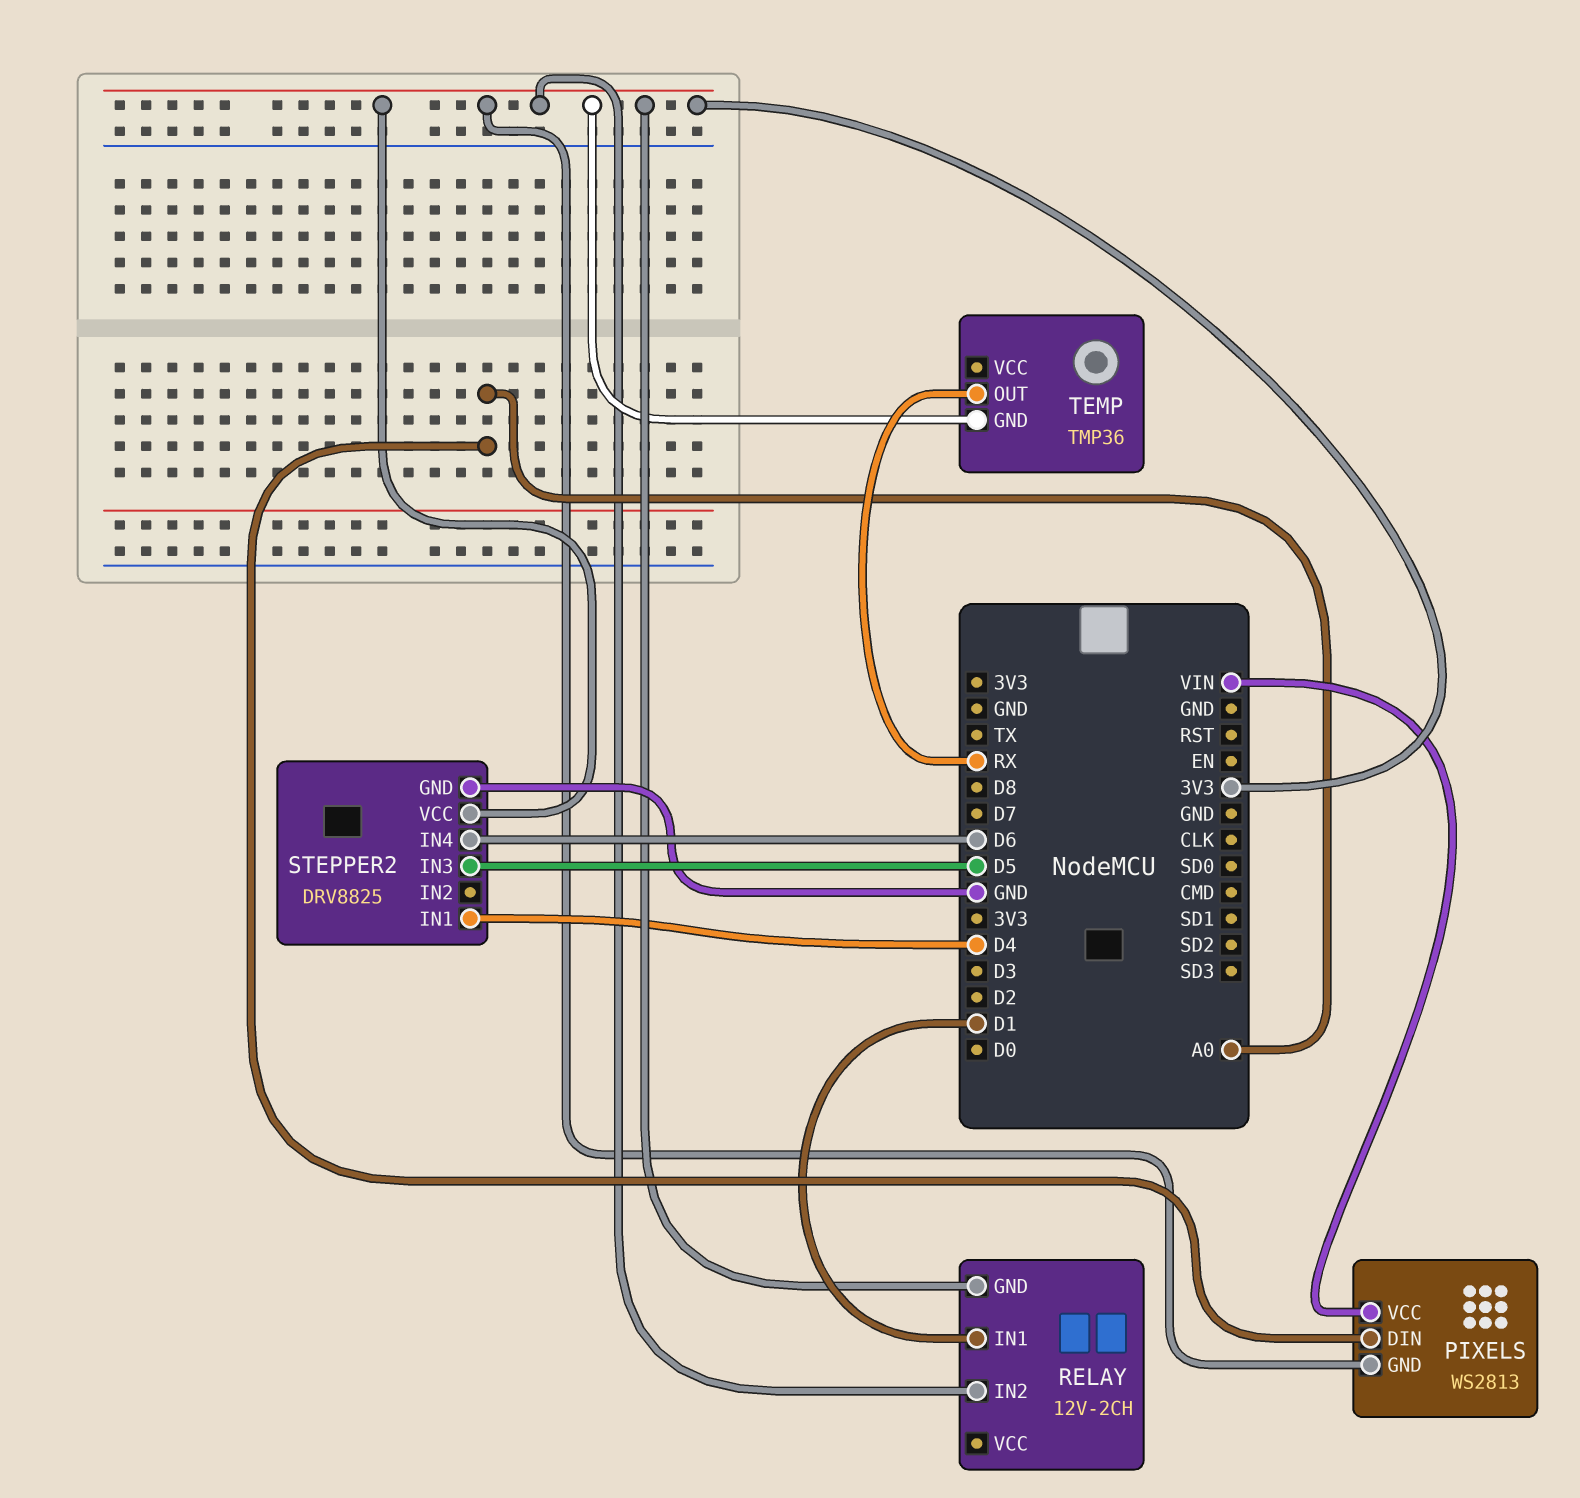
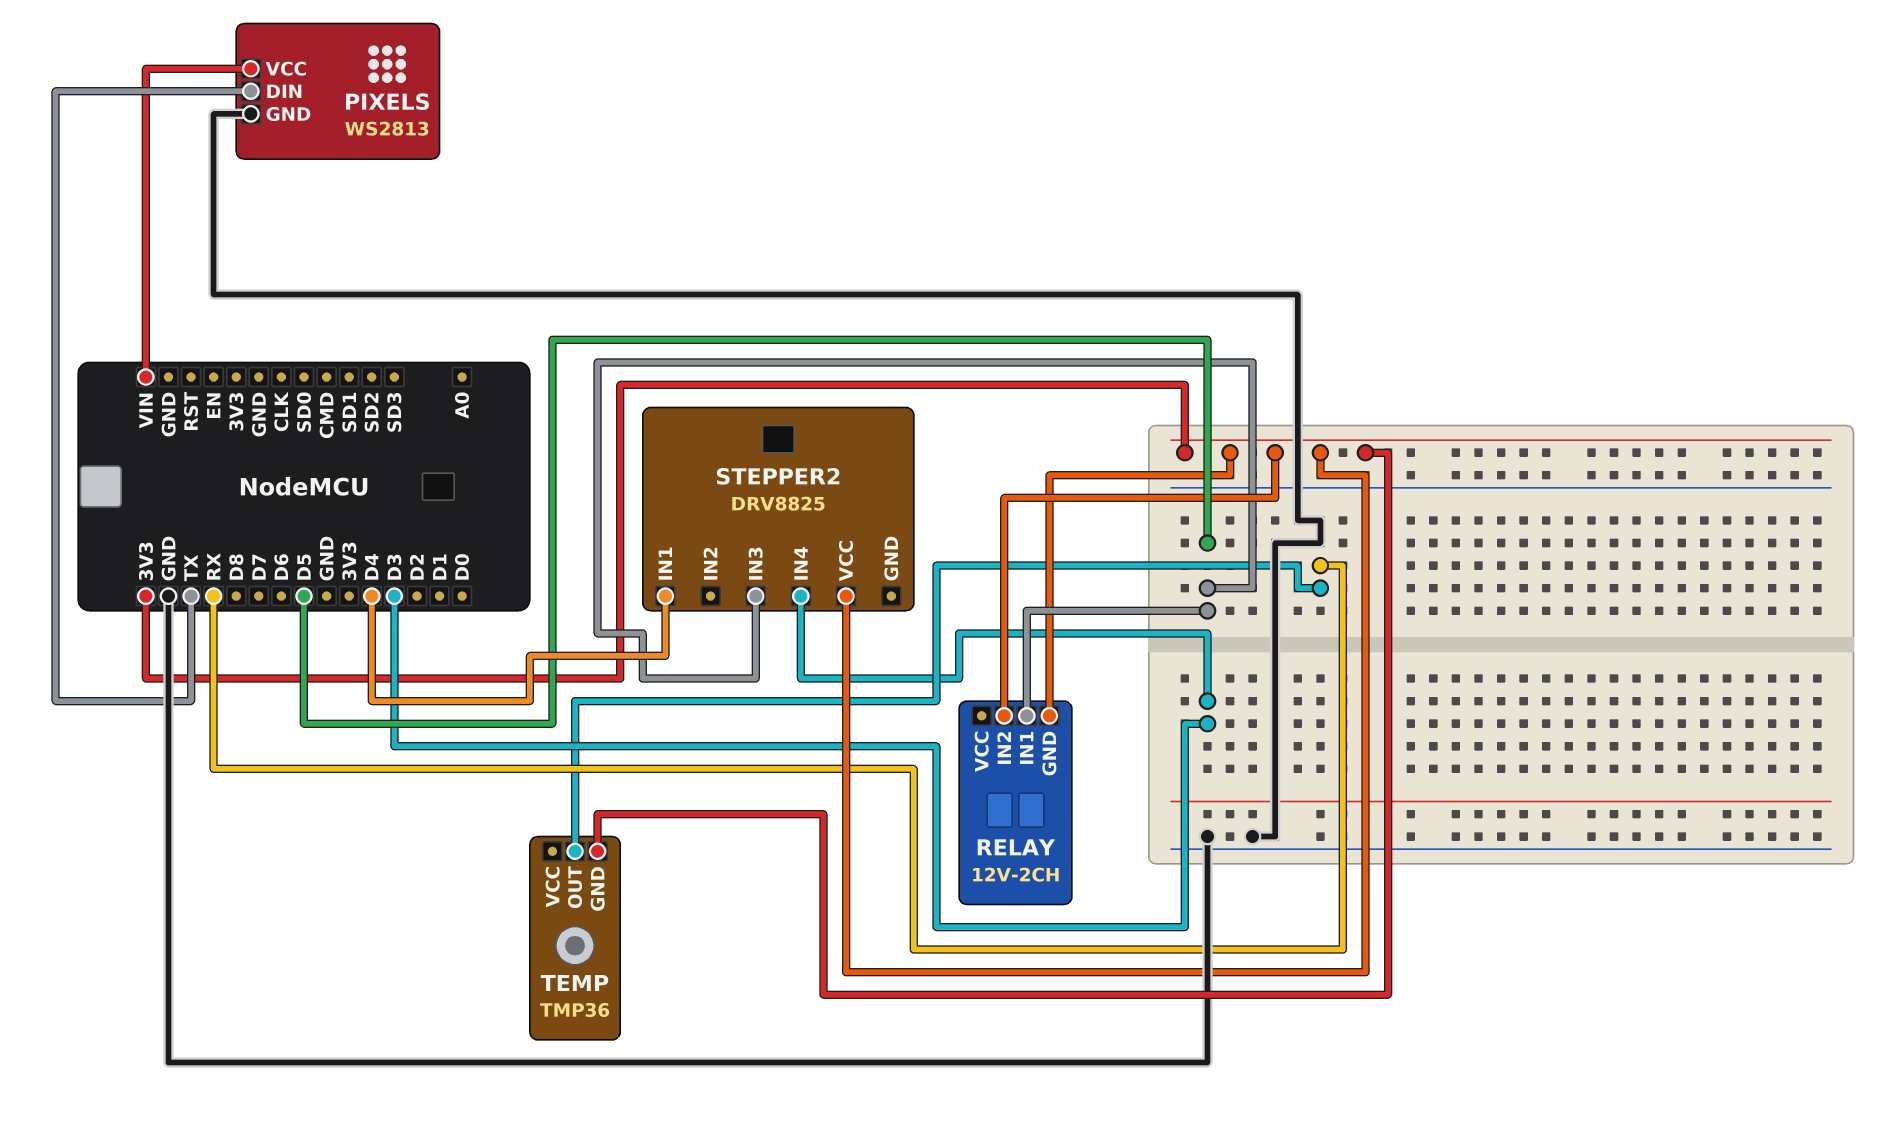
PIXELS pin DIN: A0 -> TX
PIXELS pin GND: 3V3 -> GND
RELAY pin IN1: D1 -> D5
STEPPER2 pin GND: GND -> none
STEPPER2 pin IN4: D6 -> D3

